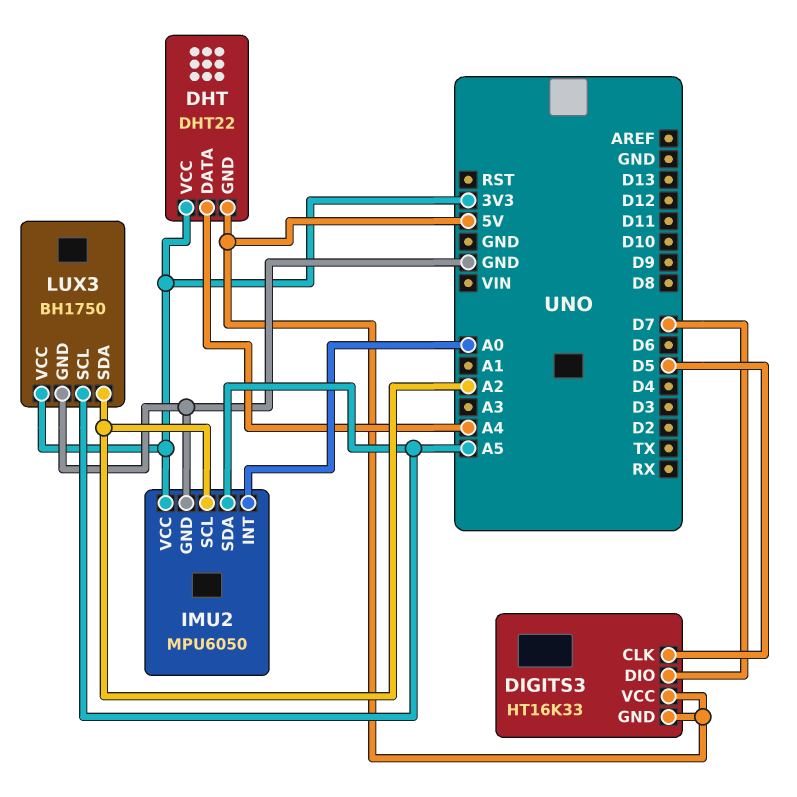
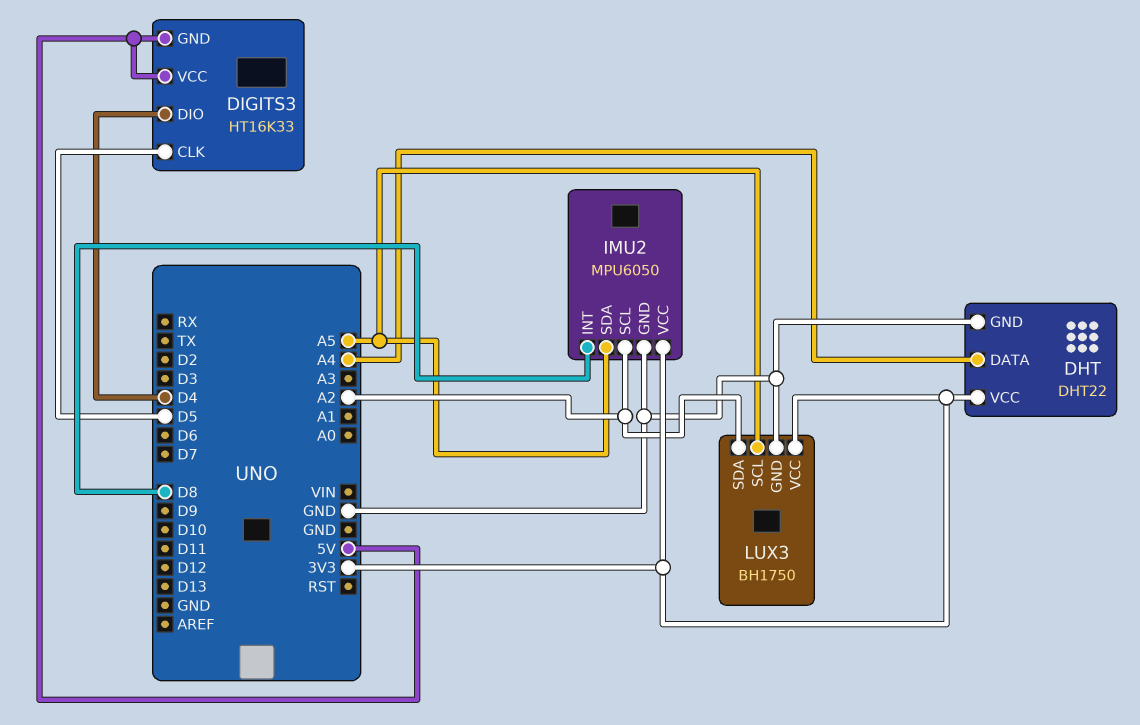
DHT pin GND: 5V -> GND
DIGITS3 pin DIO: D7 -> D4
IMU2 pin INT: A0 -> D8

